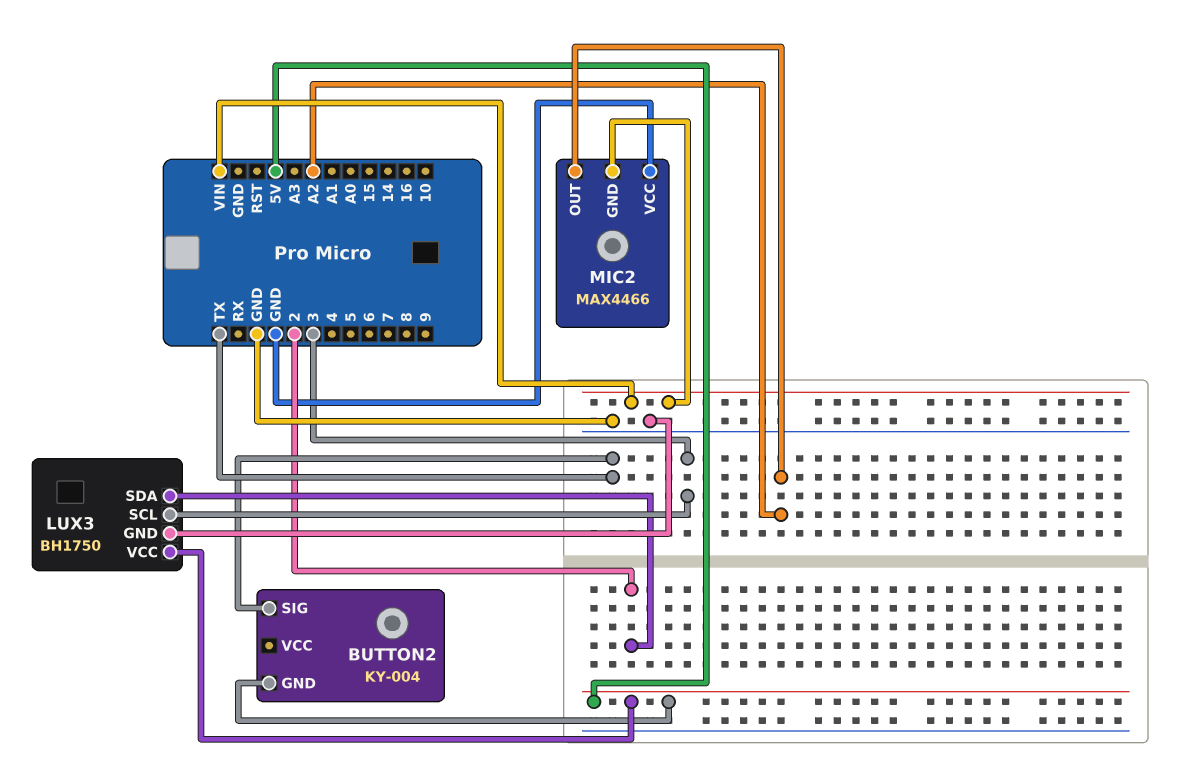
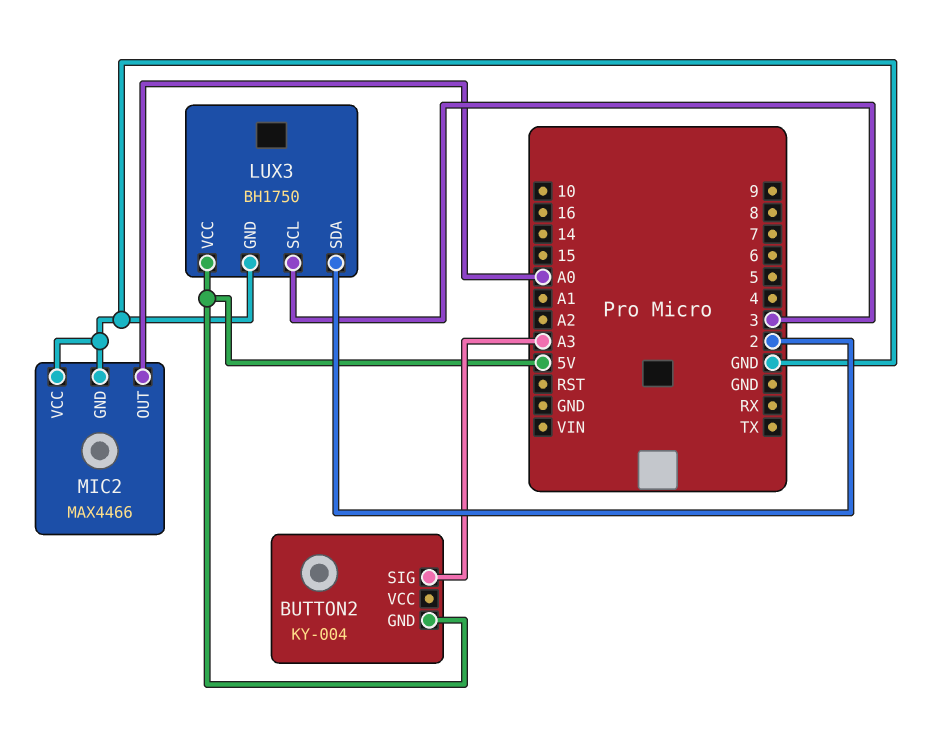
BUTTON2 pin SIG: TX -> A3
MIC2 pin GND: VIN -> GND
MIC2 pin OUT: A2 -> A0

